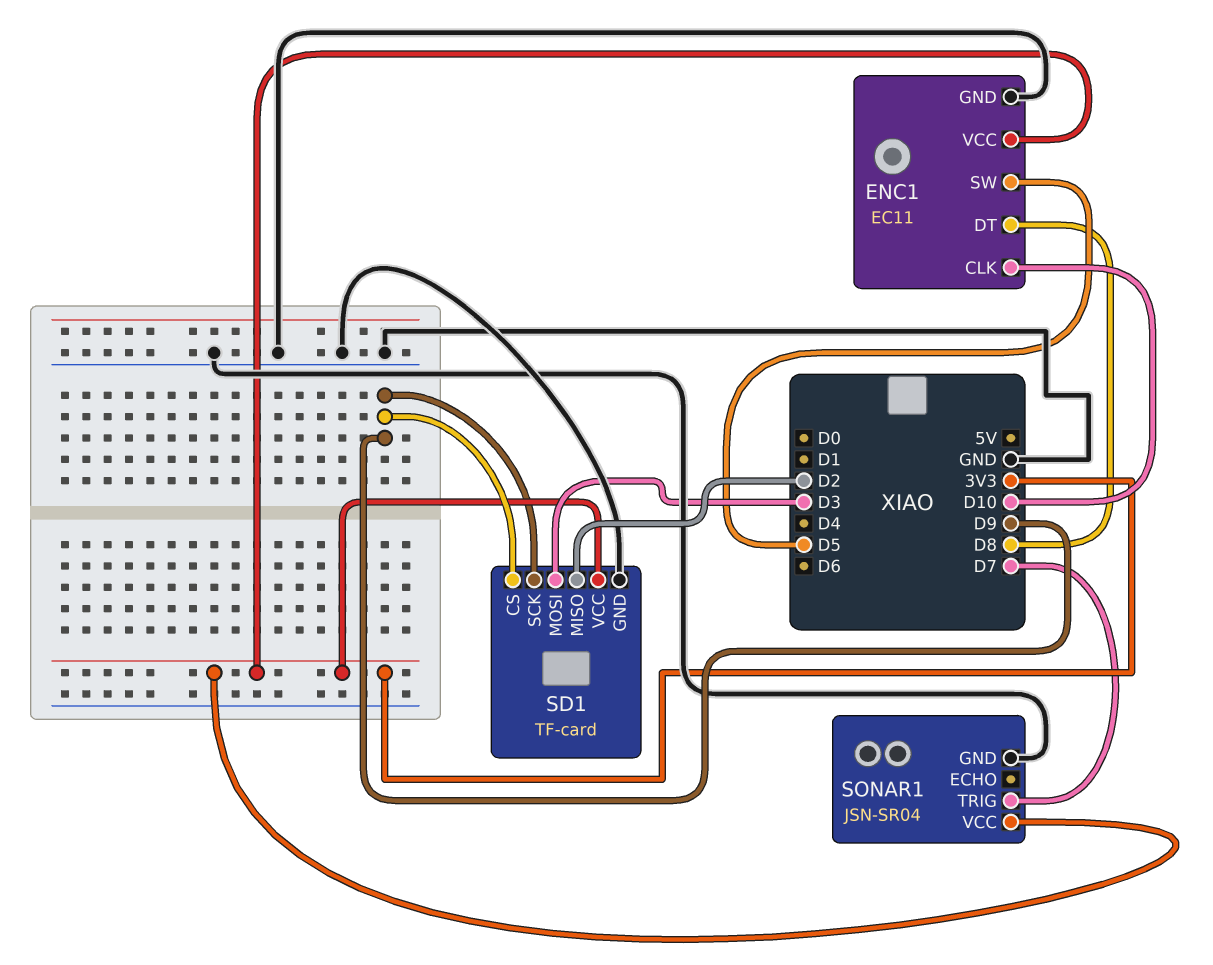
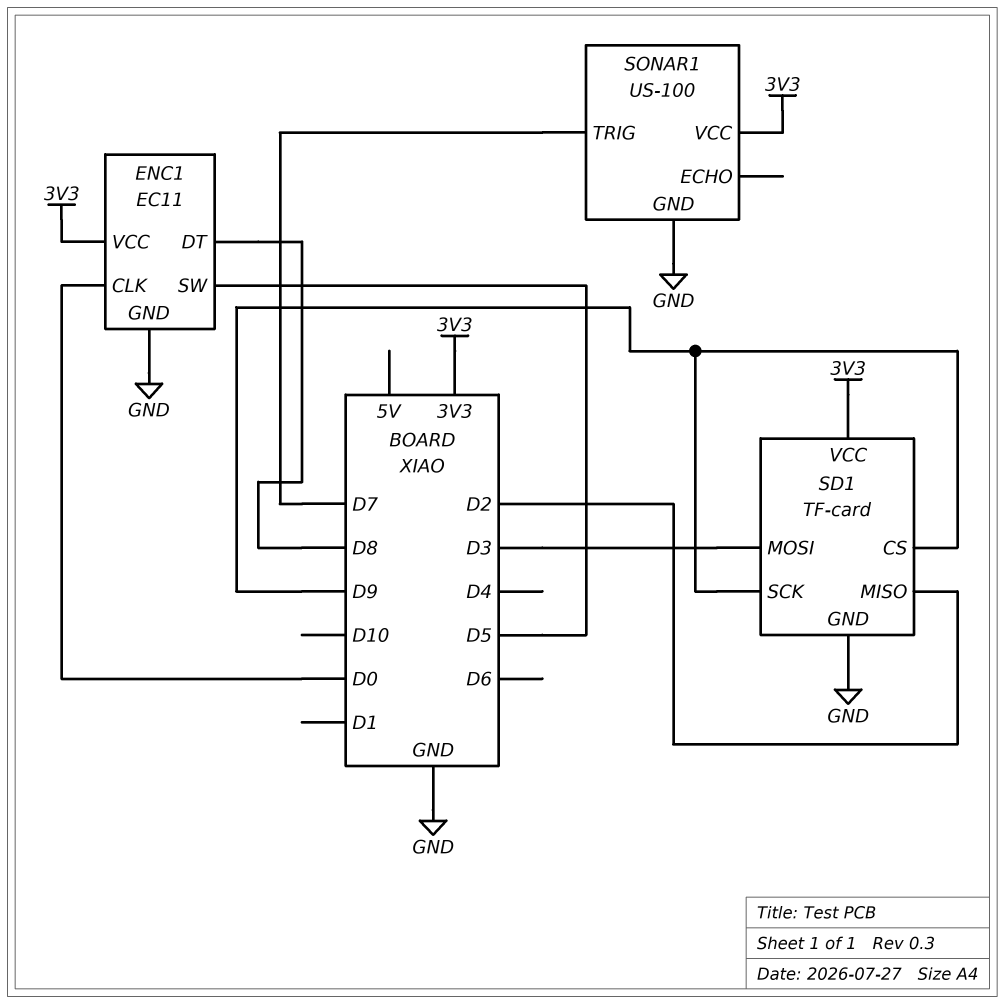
ENC1 pin CLK: D10 -> D0
SONAR1: JSN-SR04 -> US-100

